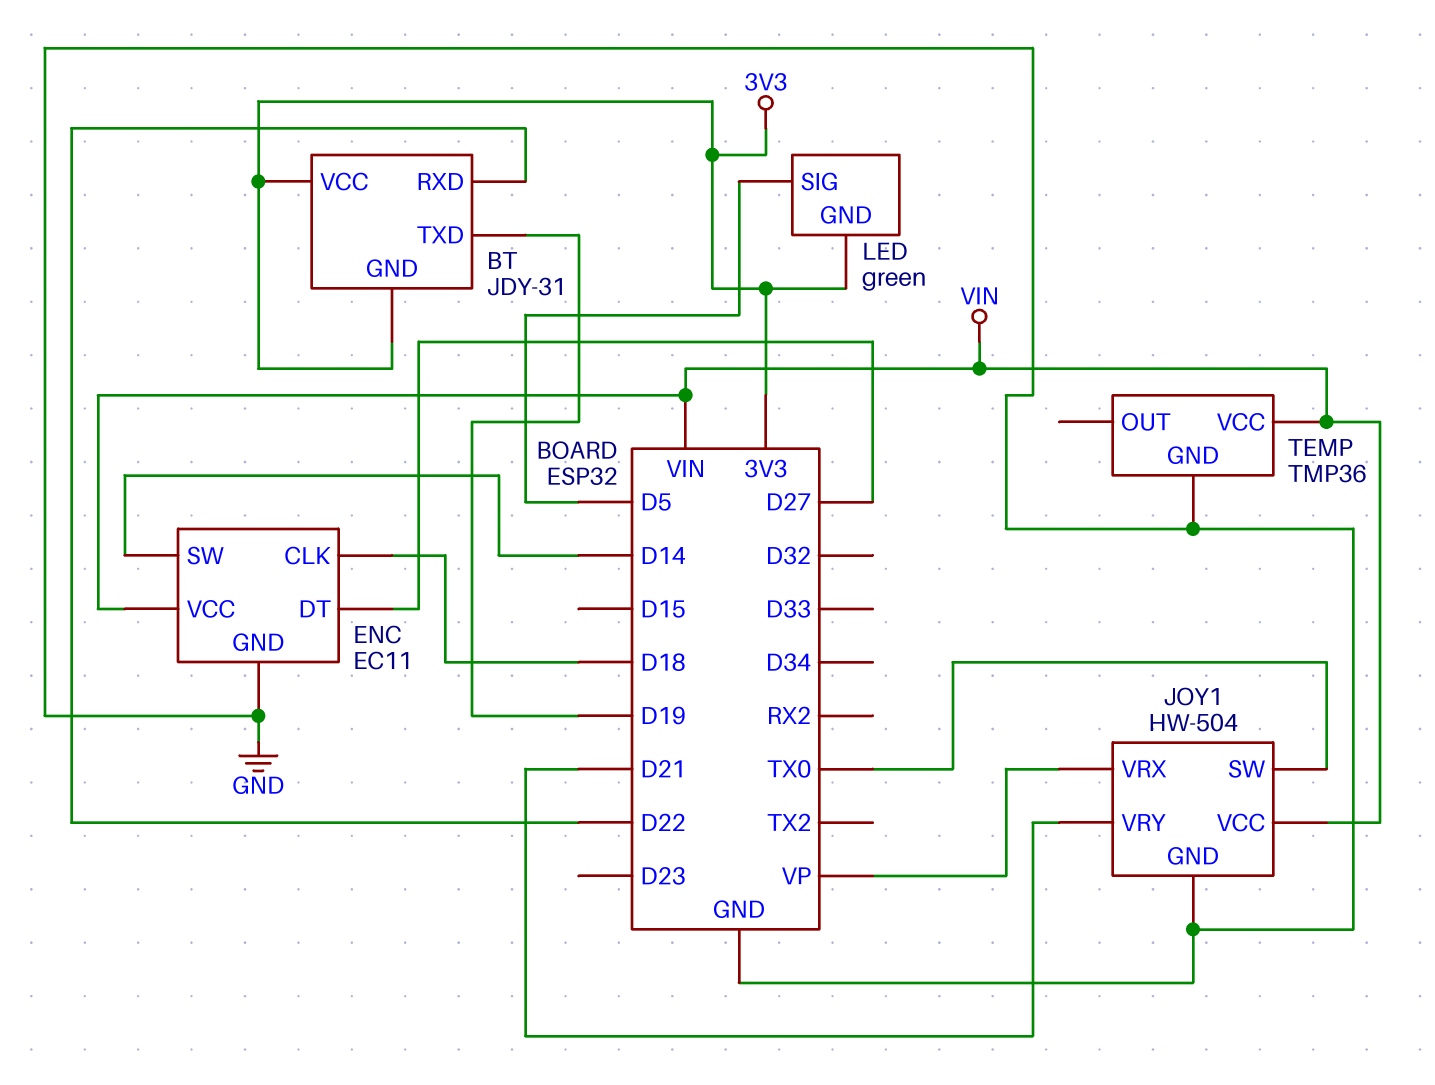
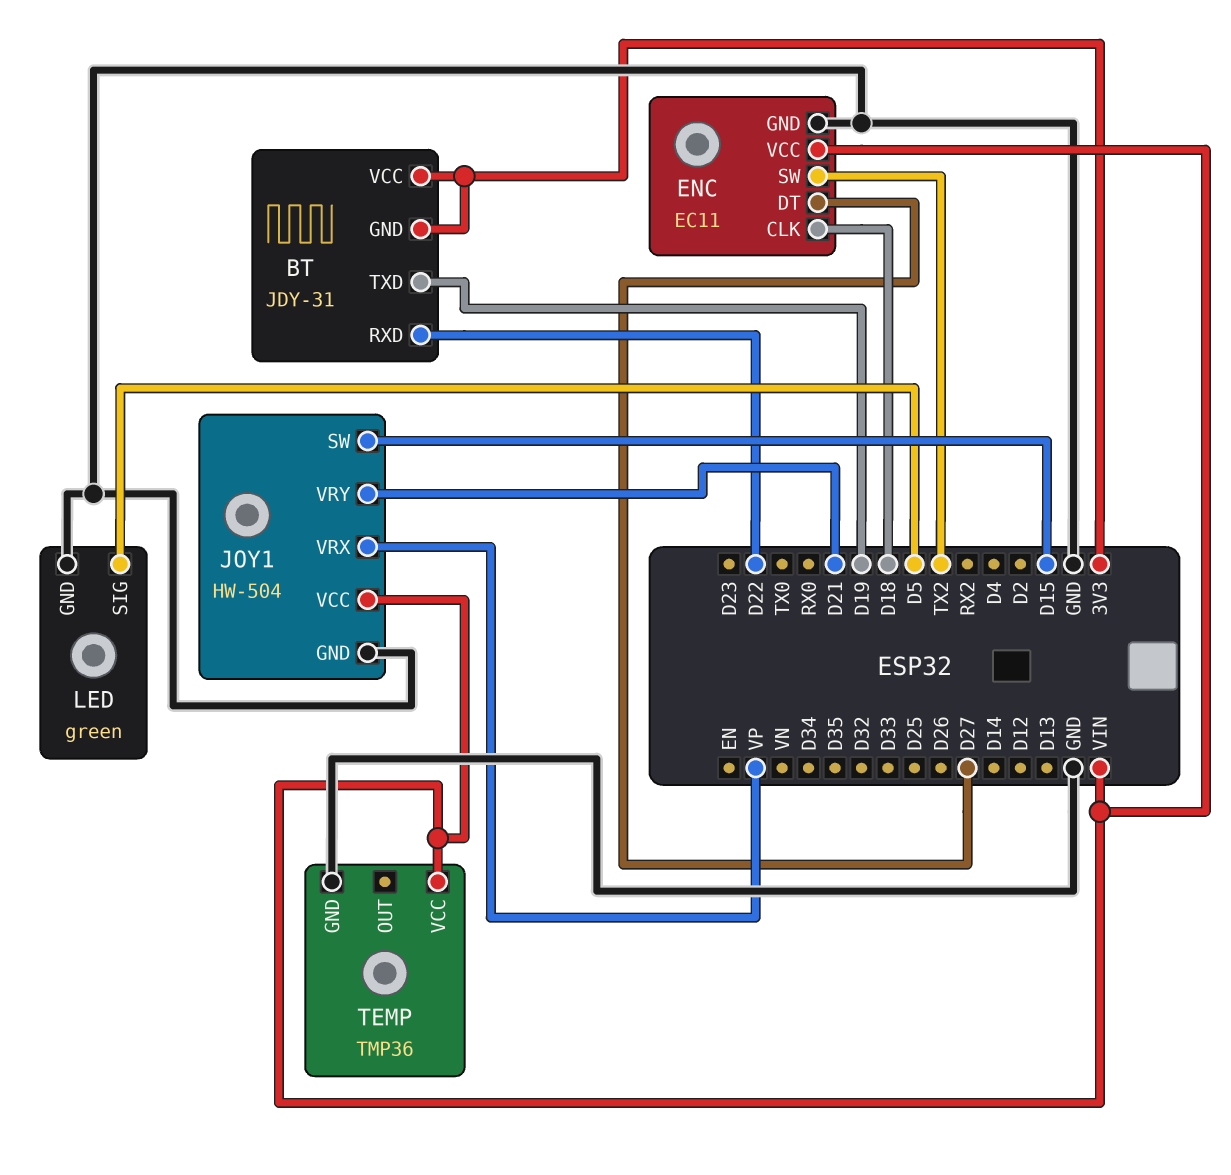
ENC pin SW: D14 -> TX2
JOY1 pin SW: TX0 -> D15
LED pin GND: 3V3 -> GND

